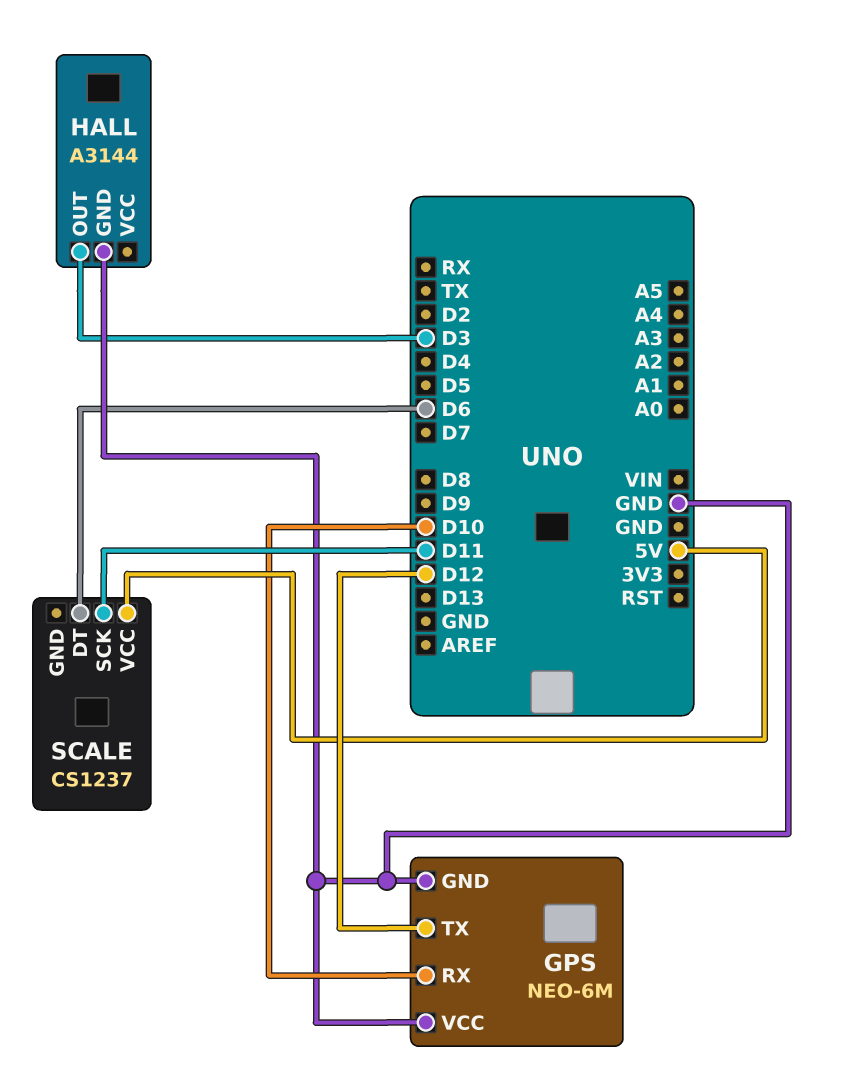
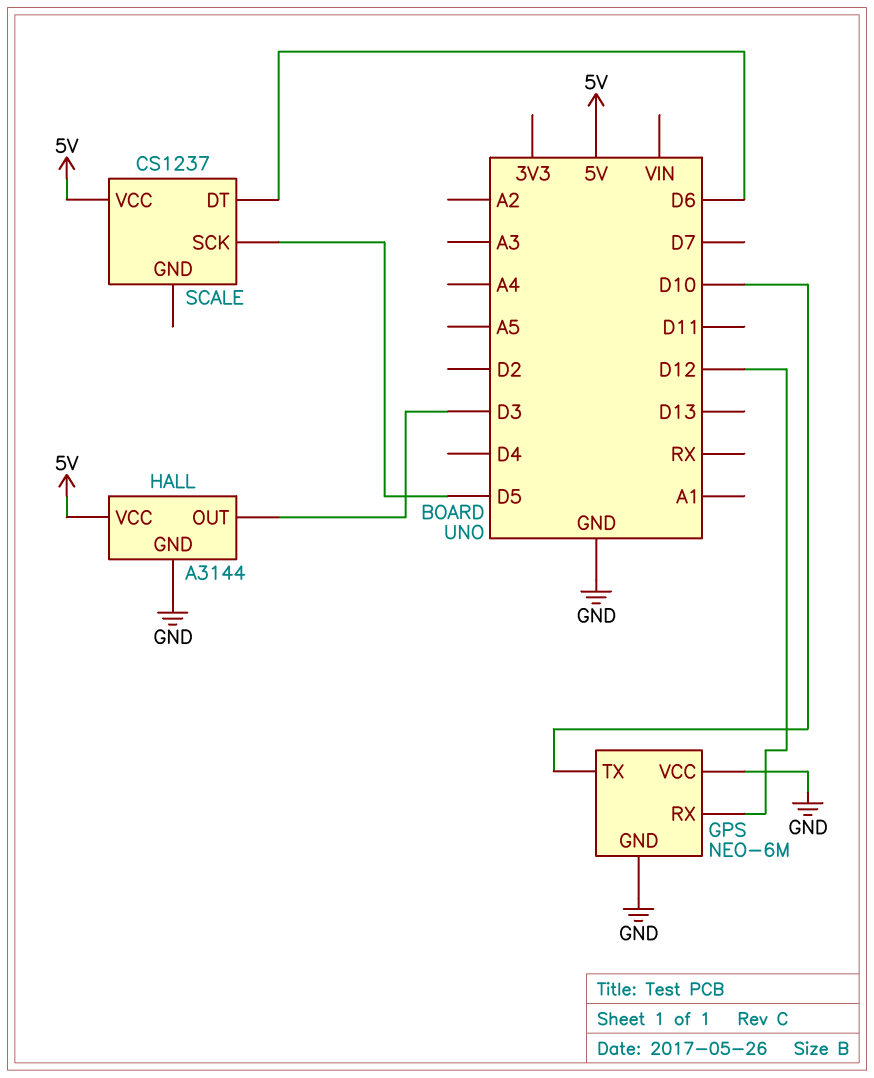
GPS pin RX: D10 -> D12
GPS pin TX: D12 -> D10
HALL pin VCC: none -> 5V
SCALE pin SCK: D11 -> D5

